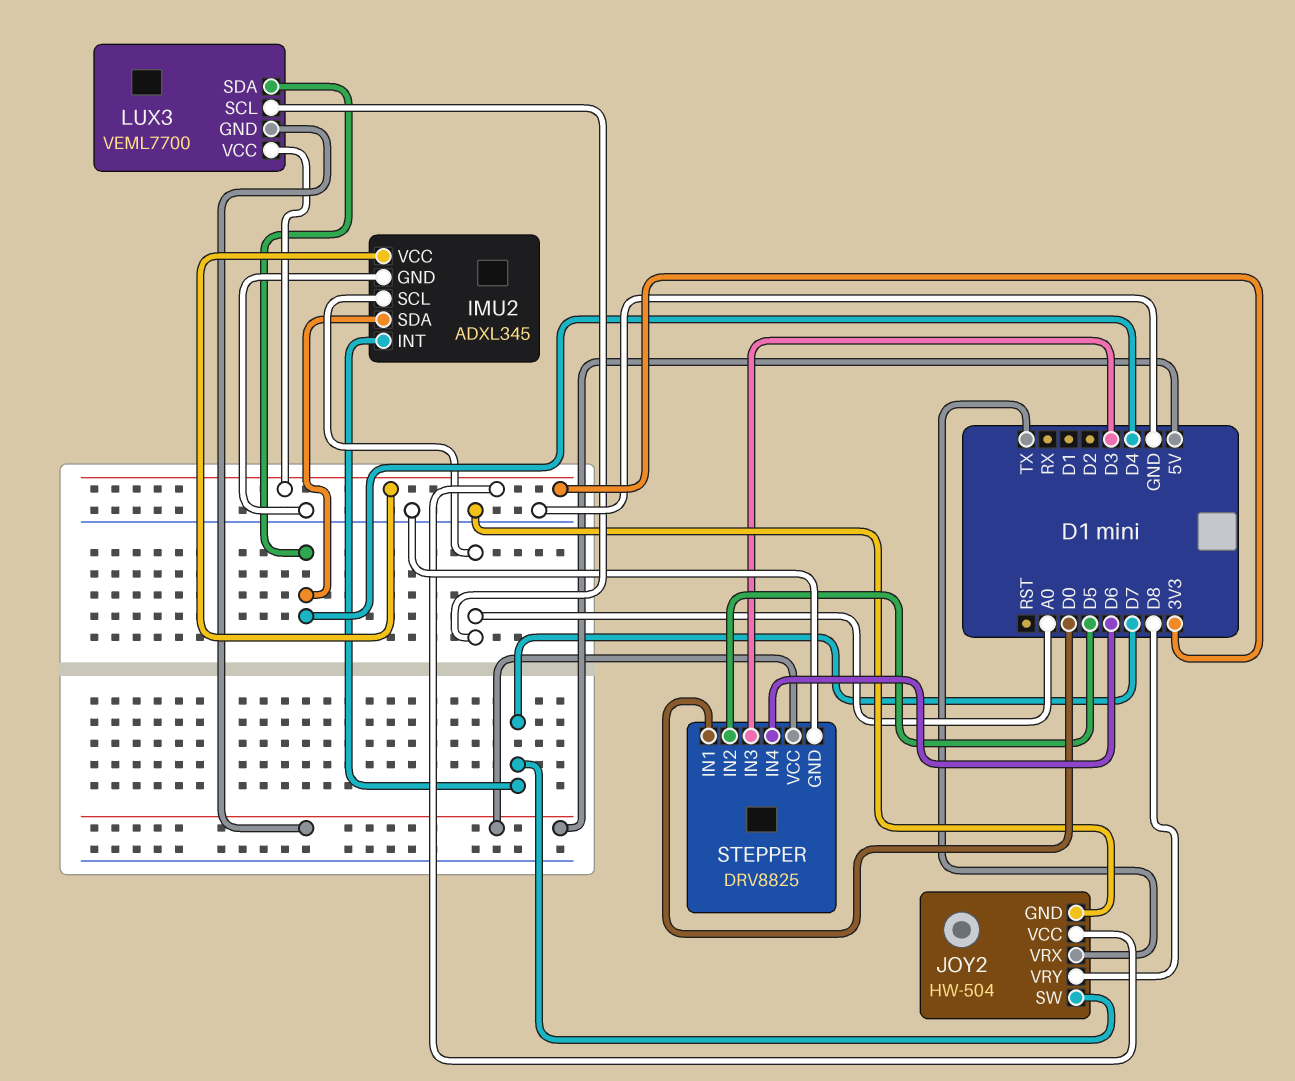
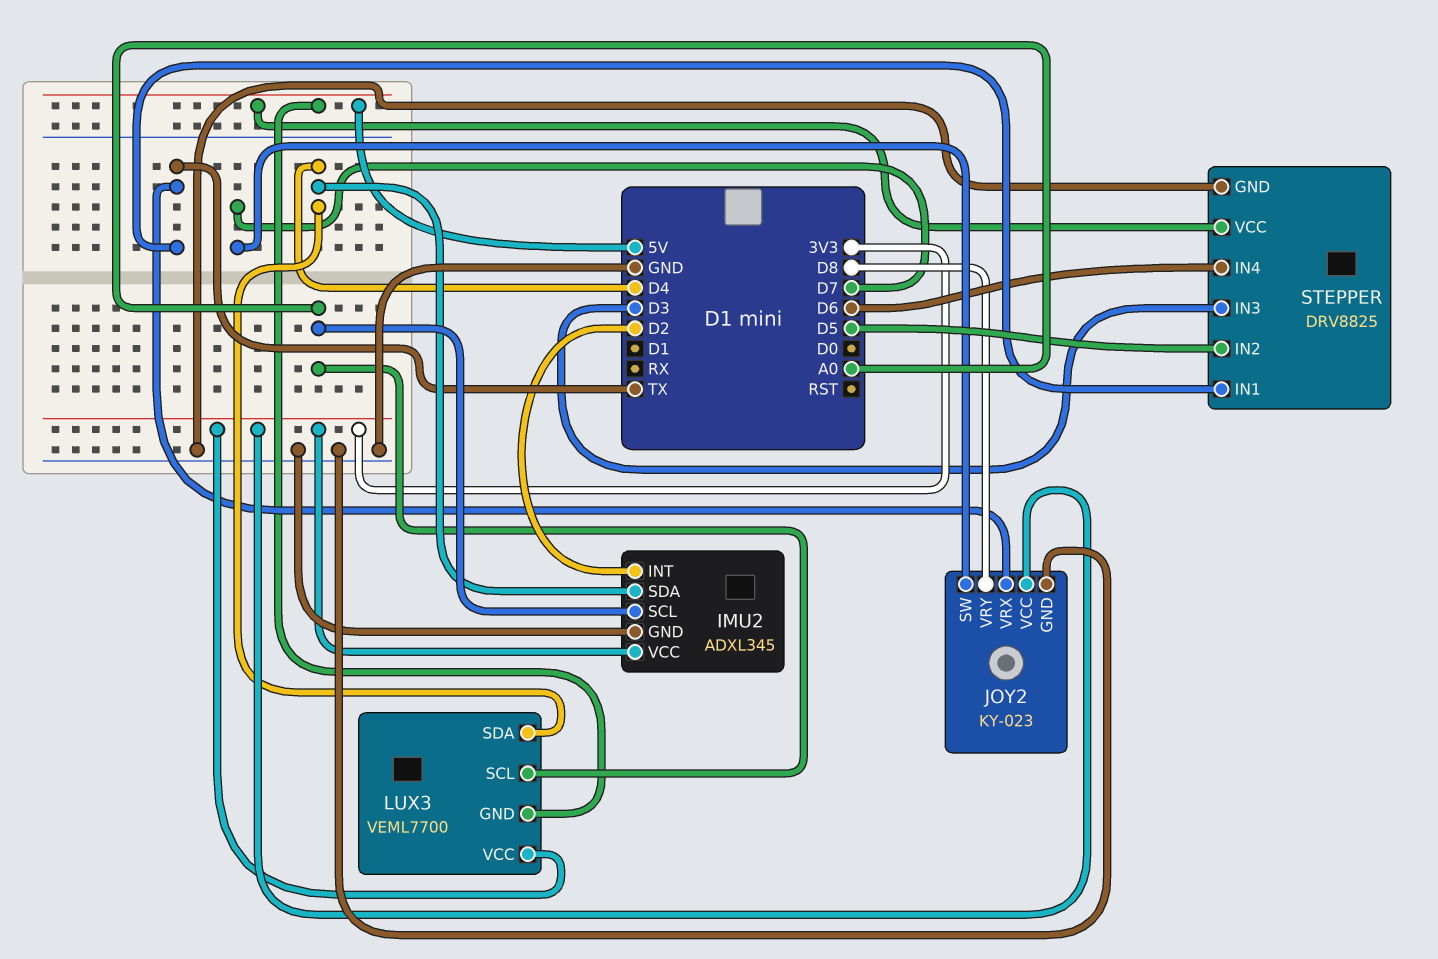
IMU2 pin INT: D7 -> D2
JOY2: HW-504 -> KY-023
STEPPER pin IN1: D0 -> TX

